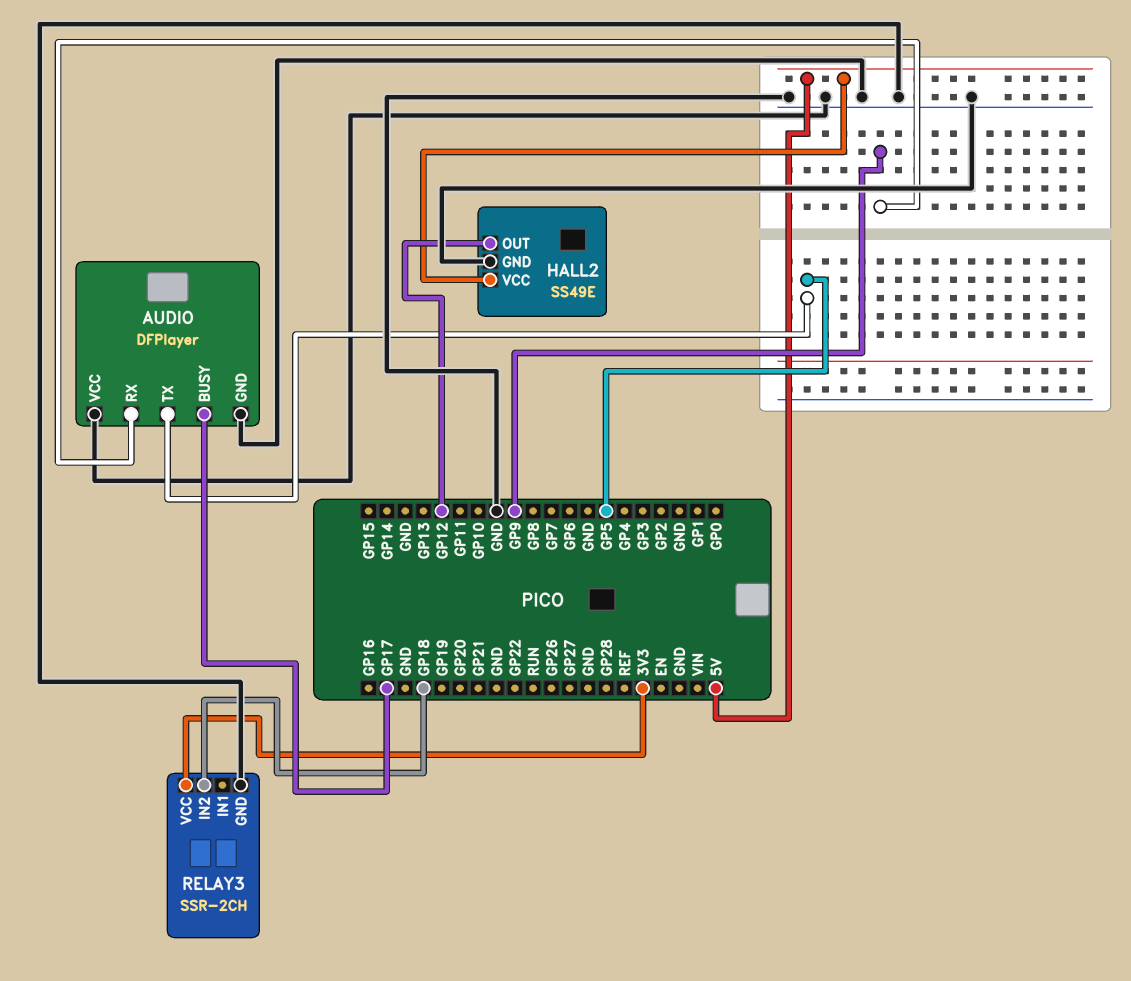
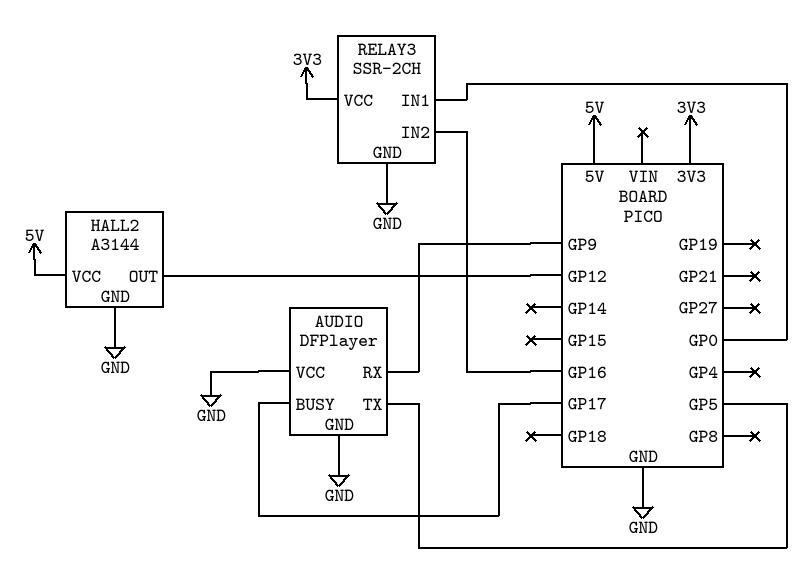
HALL2: SS49E -> A3144
RELAY3 pin IN1: none -> GP0
RELAY3 pin IN2: GP18 -> GP16

